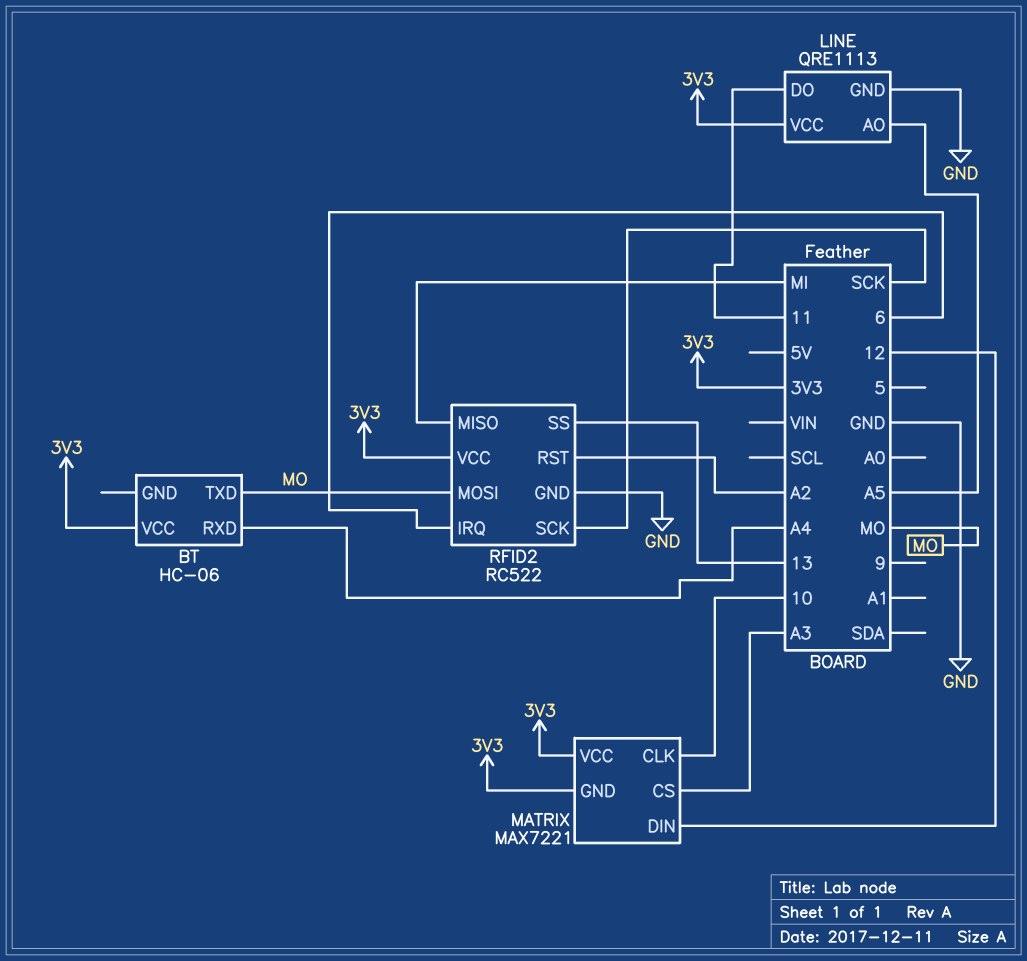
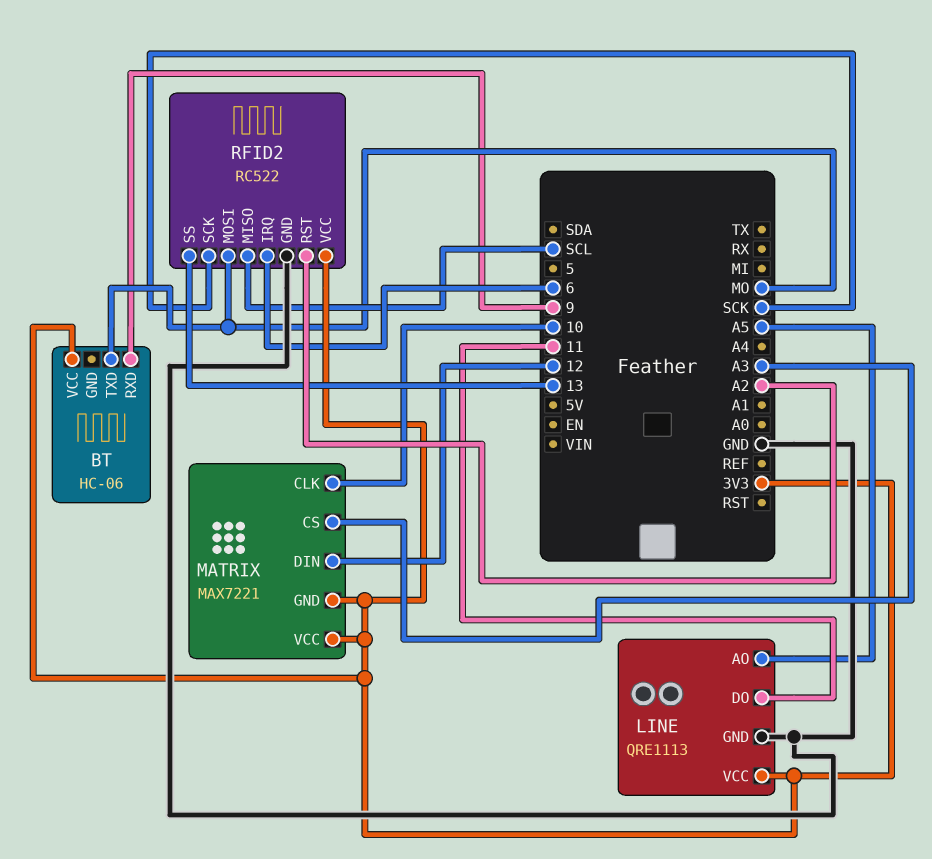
BT pin RXD: A4 -> 9
RFID2 pin MISO: MI -> SCL

